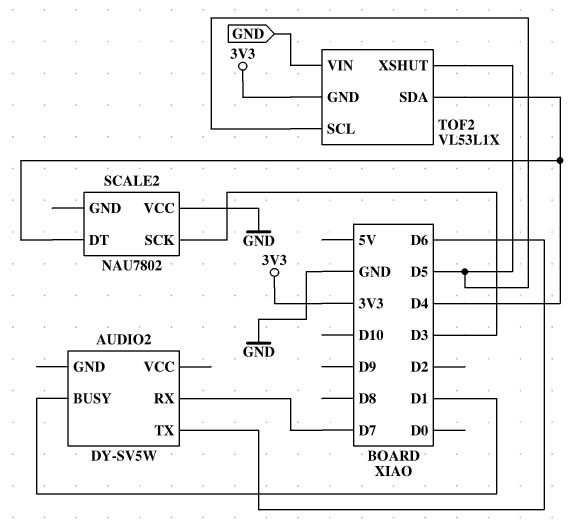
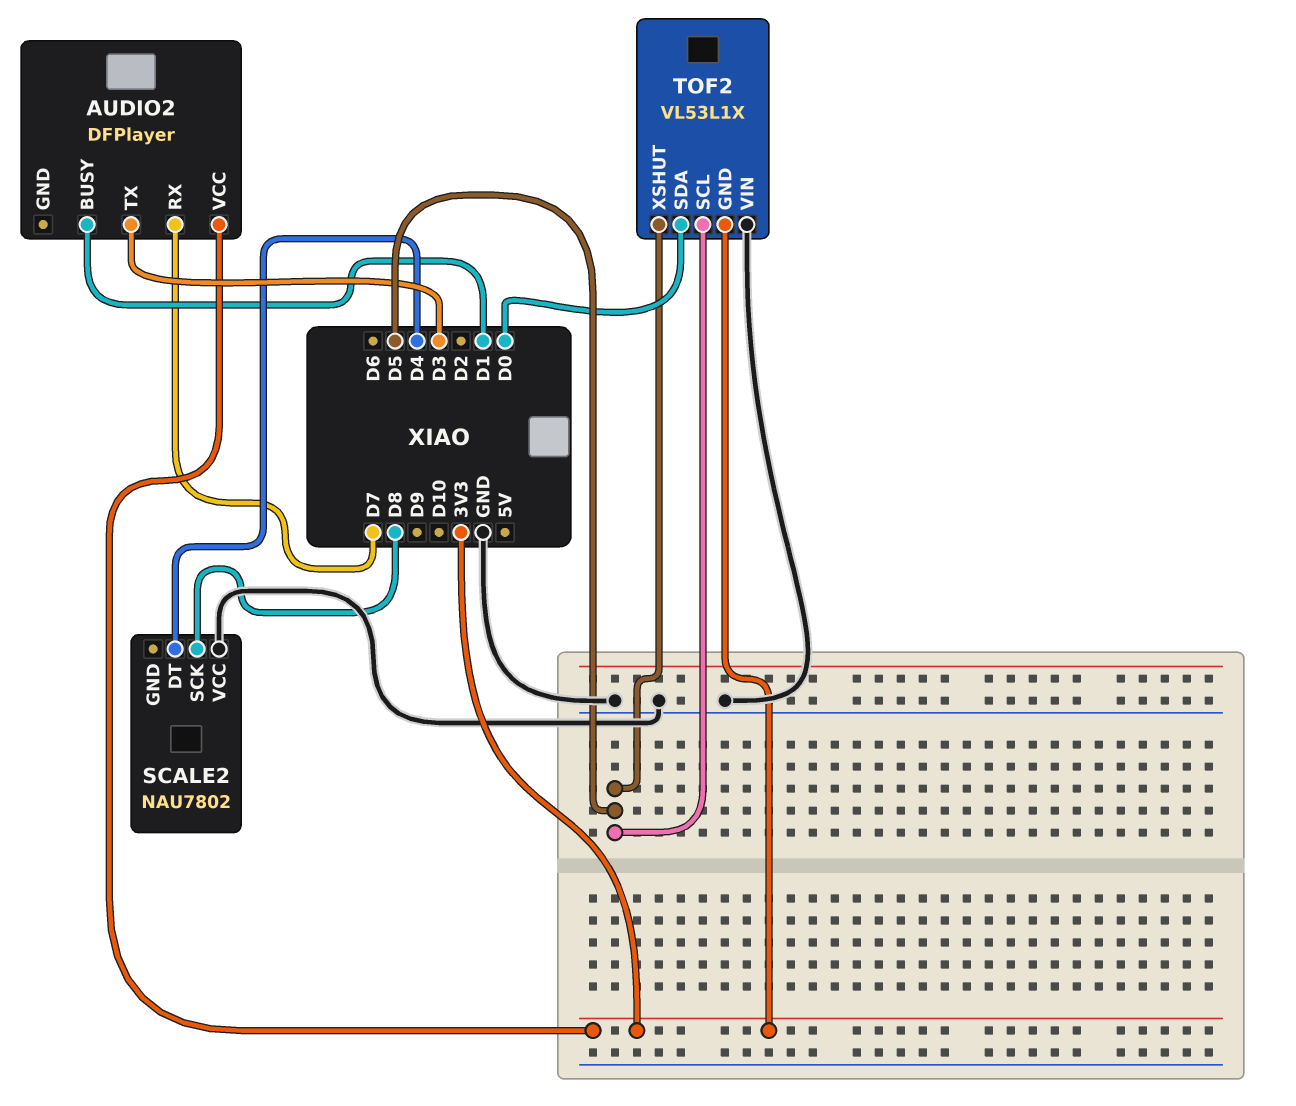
AUDIO2: DY-SV5W -> DFPlayer
AUDIO2 pin TX: D6 -> D3
AUDIO2 pin VCC: none -> 3V3
SCALE2 pin SCK: D3 -> D8
TOF2 pin SDA: D4 -> D0

